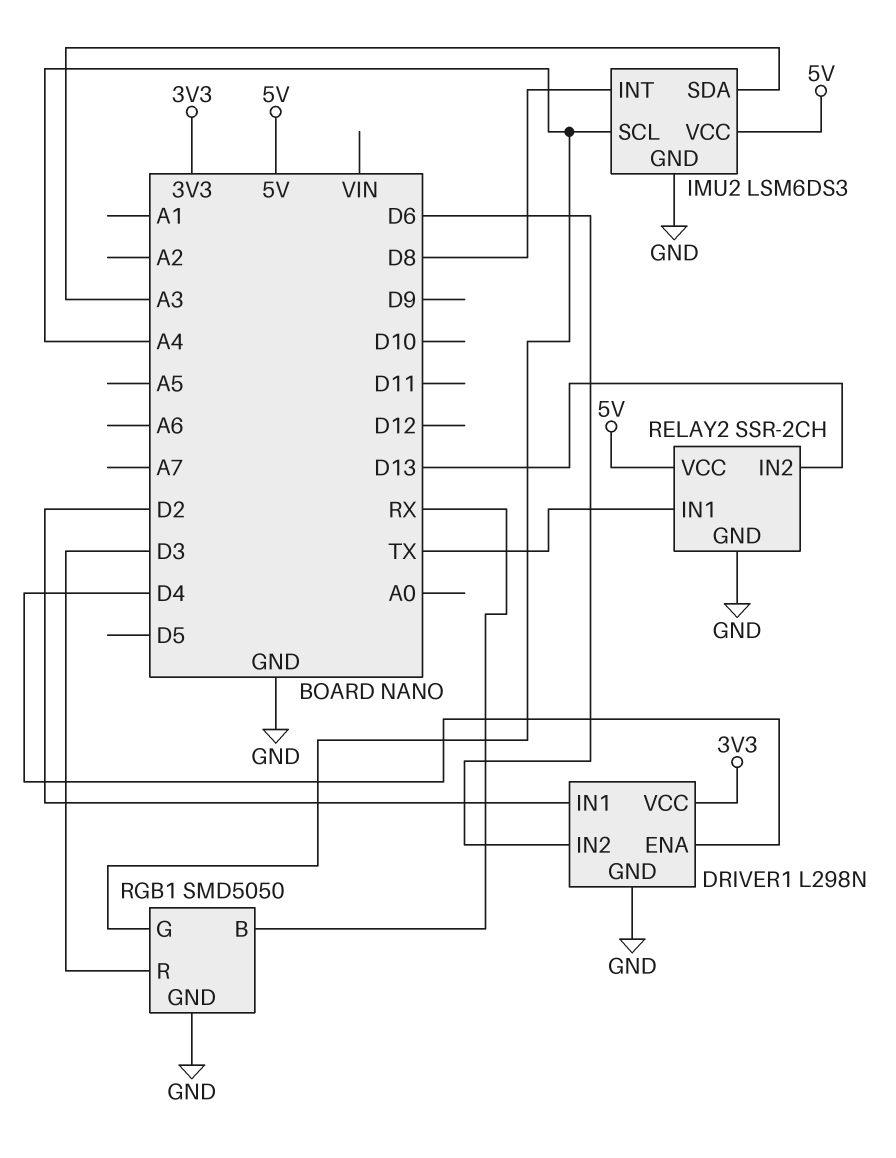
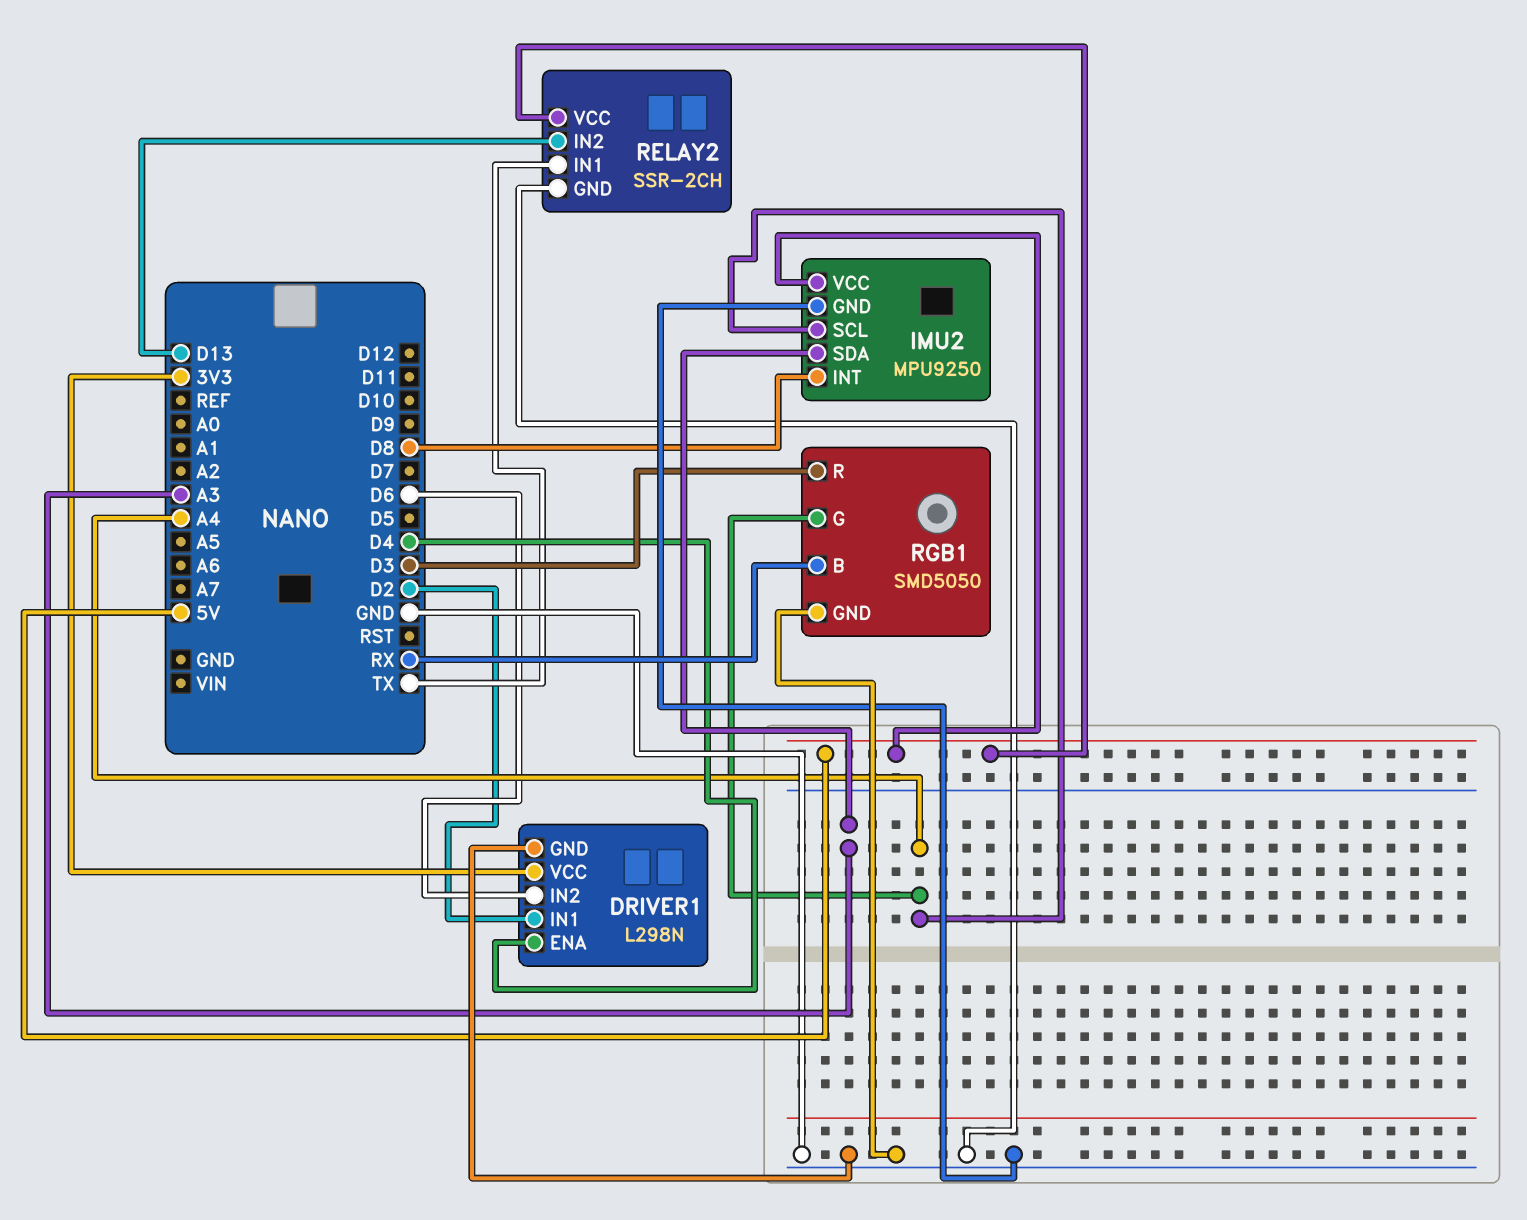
IMU2: LSM6DS3 -> MPU9250

